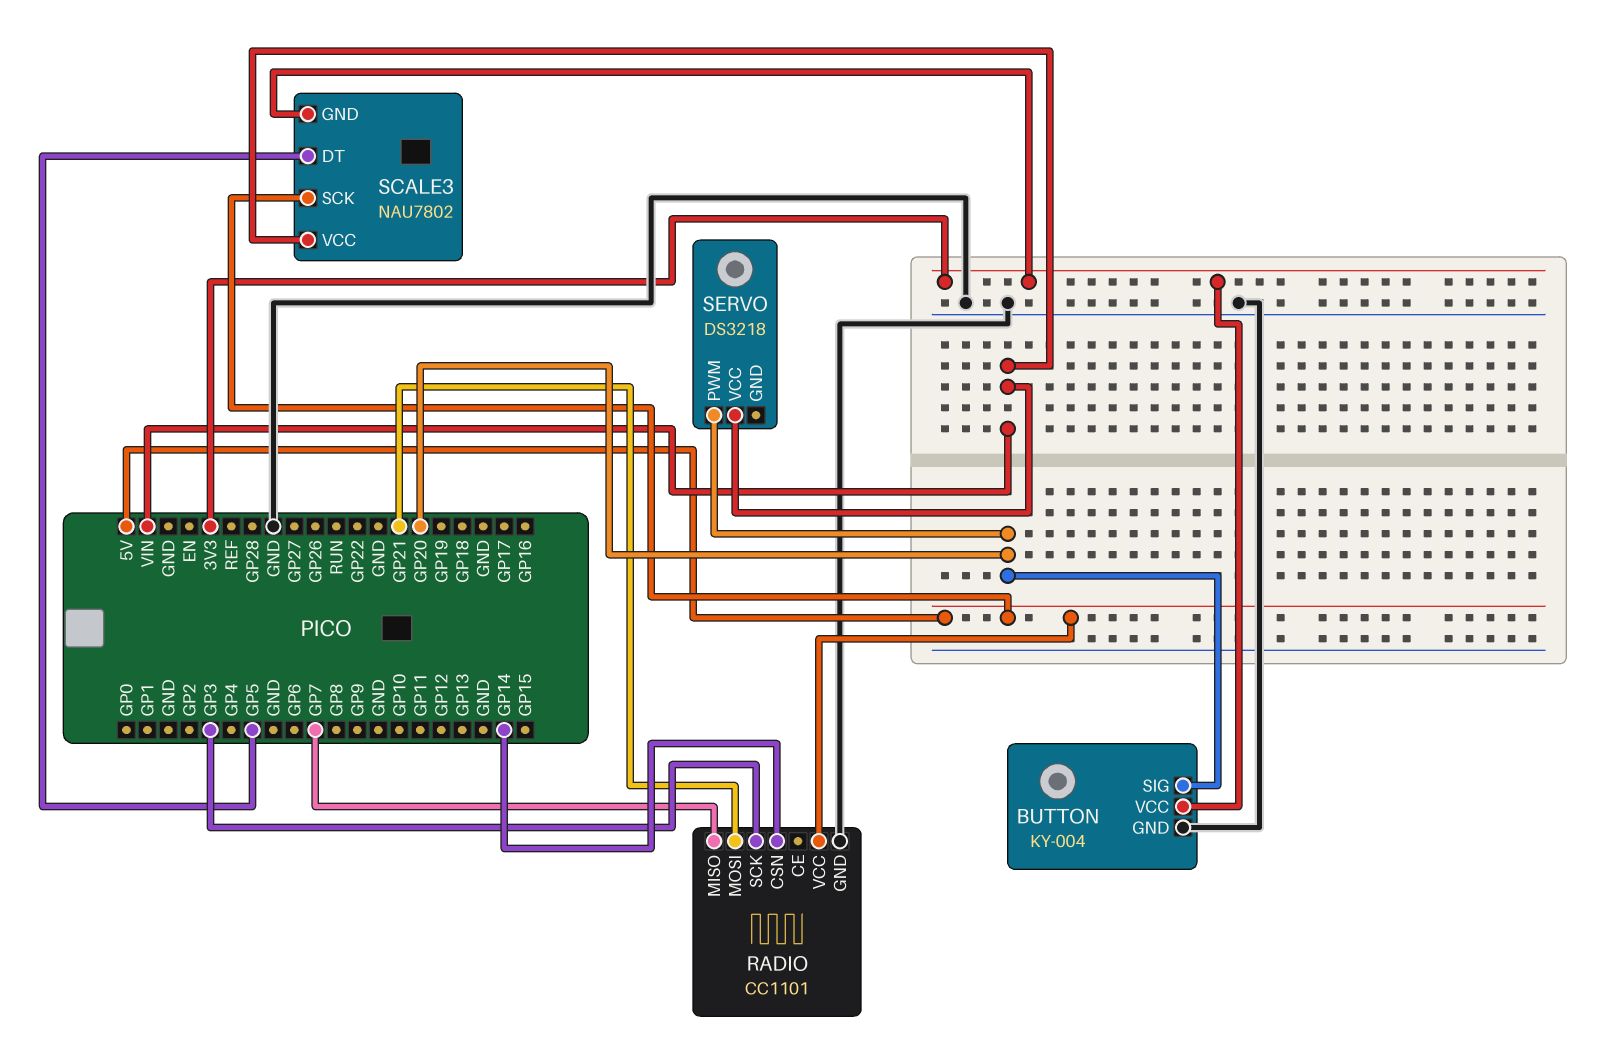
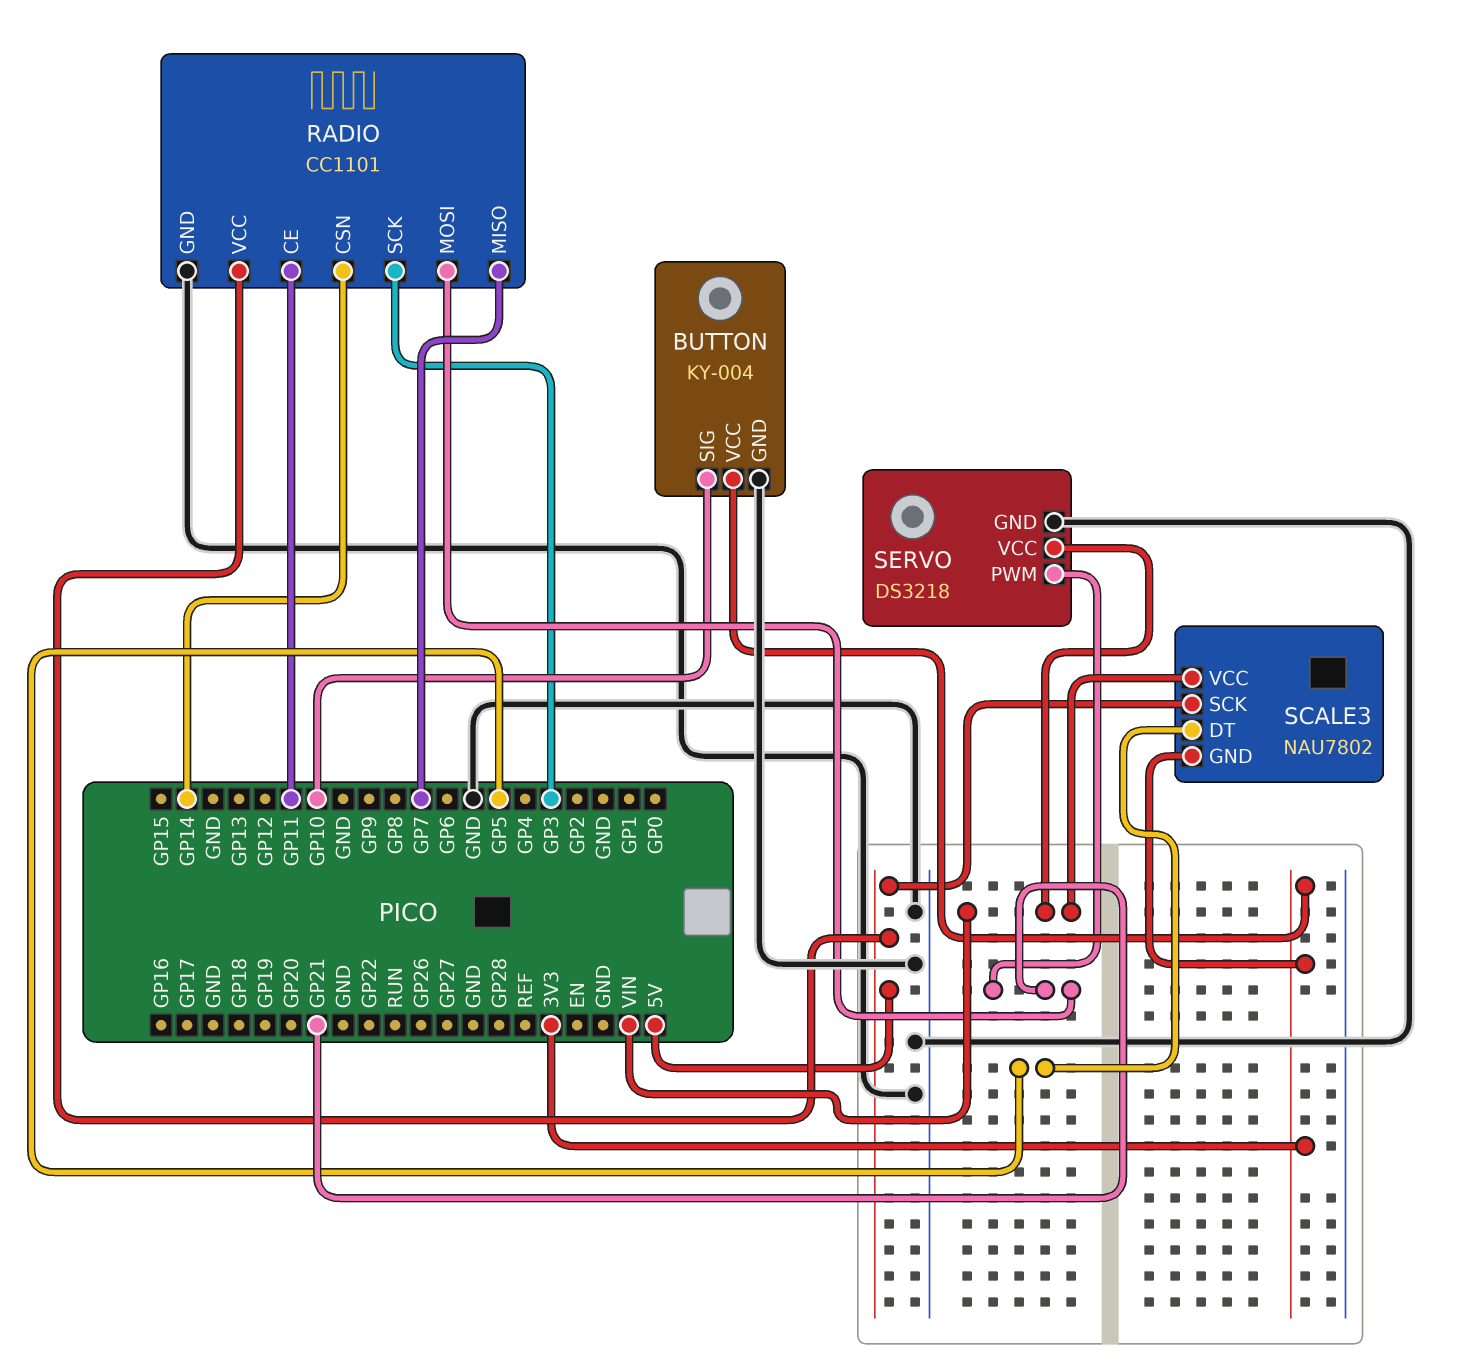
BUTTON pin SIG: GP20 -> GP10
RADIO pin CE: none -> GP11
SERVO pin GND: none -> GND
SERVO pin PWM: GP20 -> GP21

